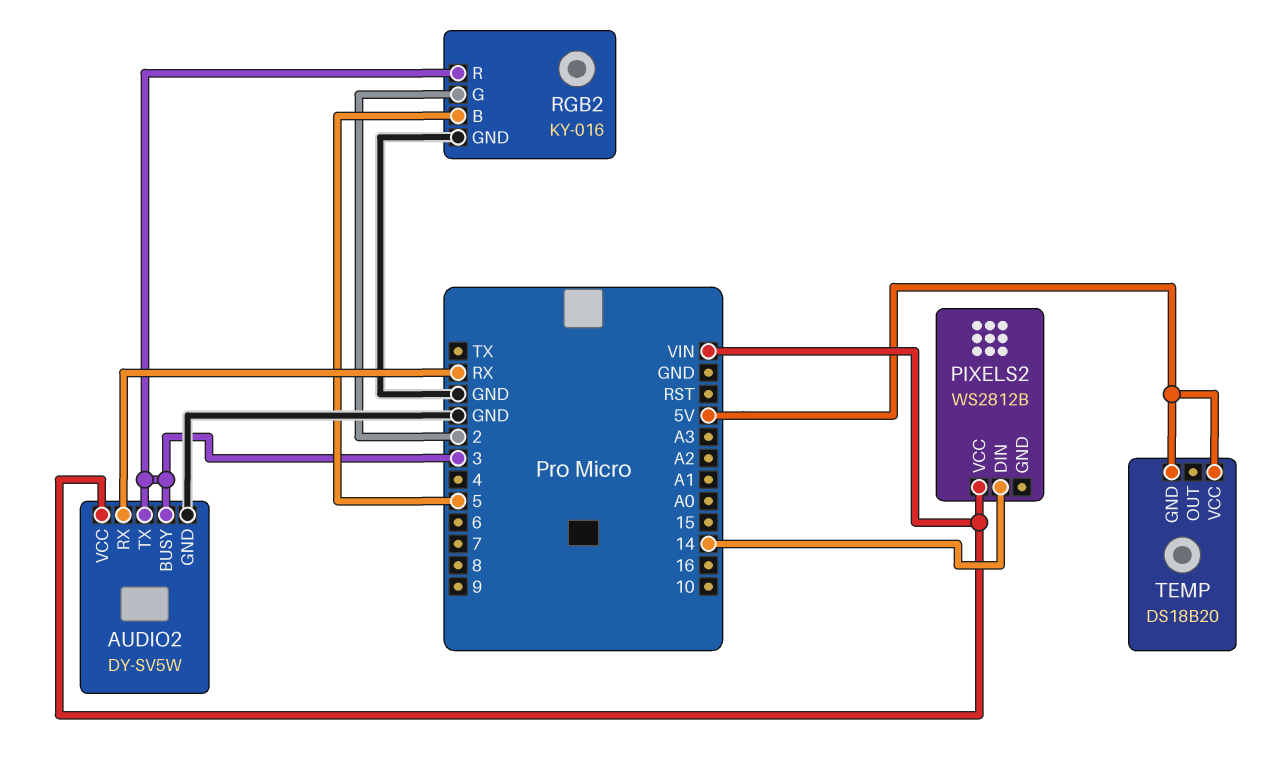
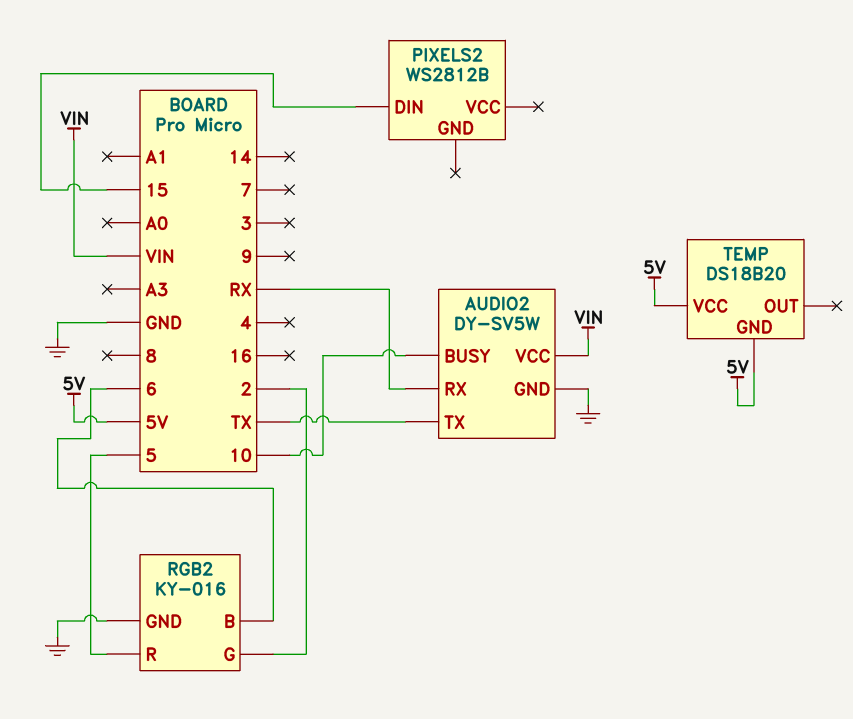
AUDIO2 pin BUSY: 3 -> 10
AUDIO2 pin TX: 3 -> TX
PIXELS2 pin DIN: 14 -> 15
PIXELS2 pin VCC: VIN -> none
RGB2 pin B: 5 -> 6
RGB2 pin R: 3 -> 5

